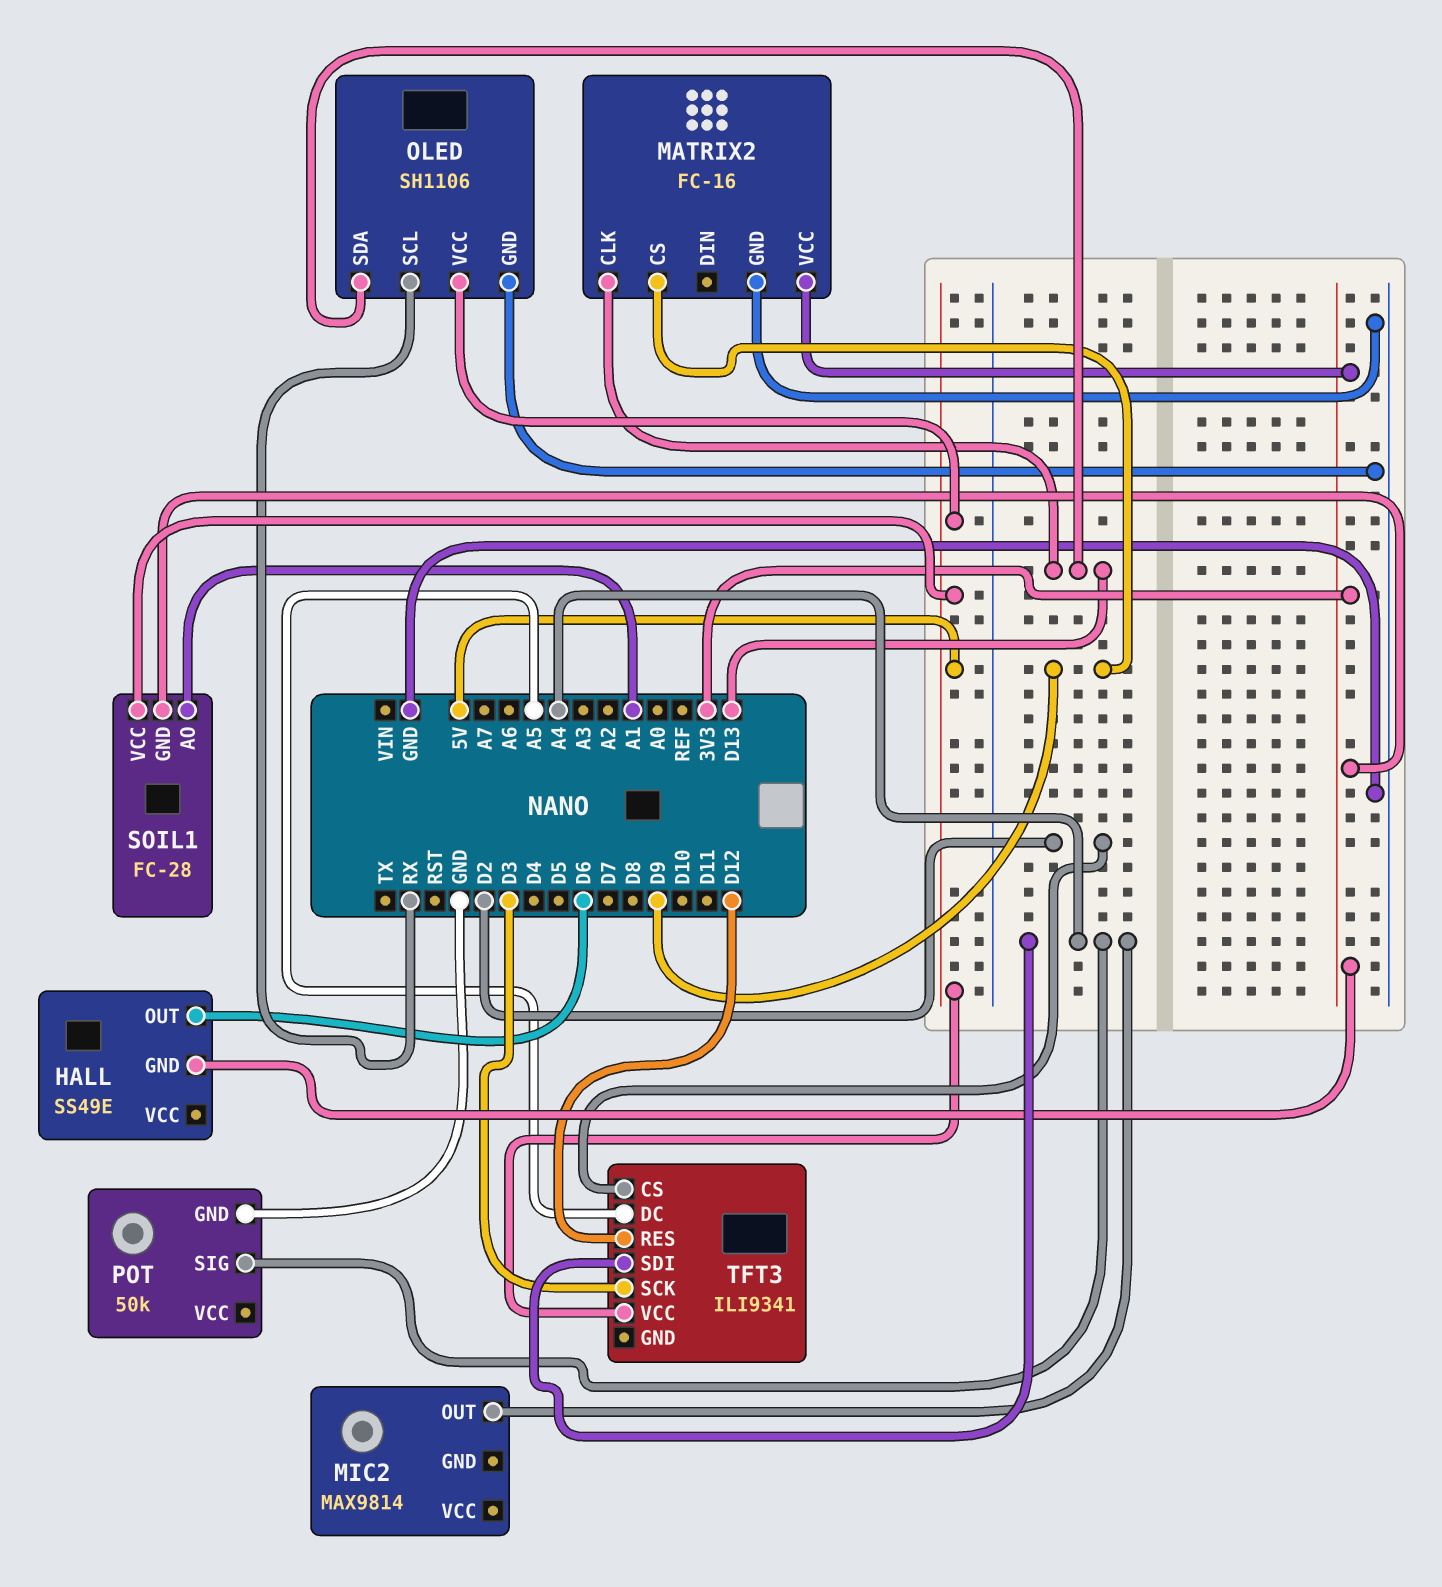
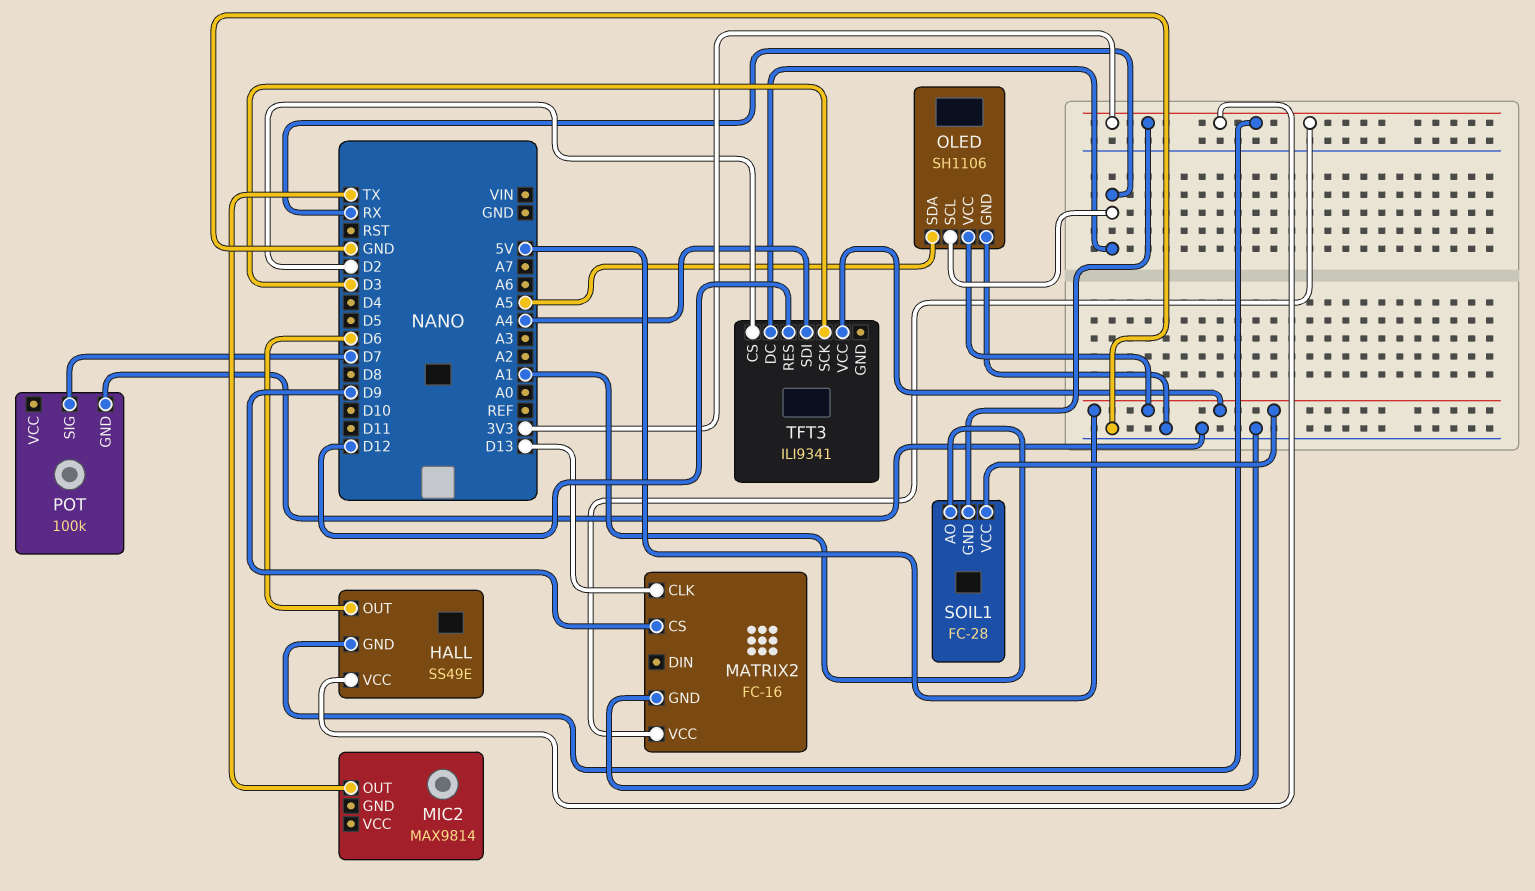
HALL pin VCC: none -> 3V3
MIC2 pin OUT: A4 -> TX
OLED pin SDA: D13 -> A5
POT: 50k -> 100k
POT pin SIG: A4 -> D7
TFT3 pin DC: A5 -> RX

